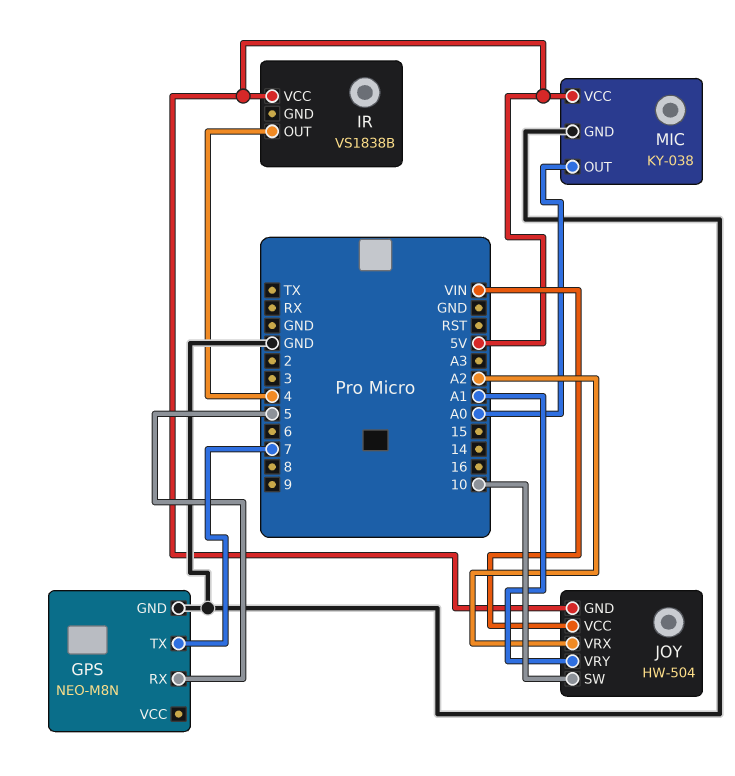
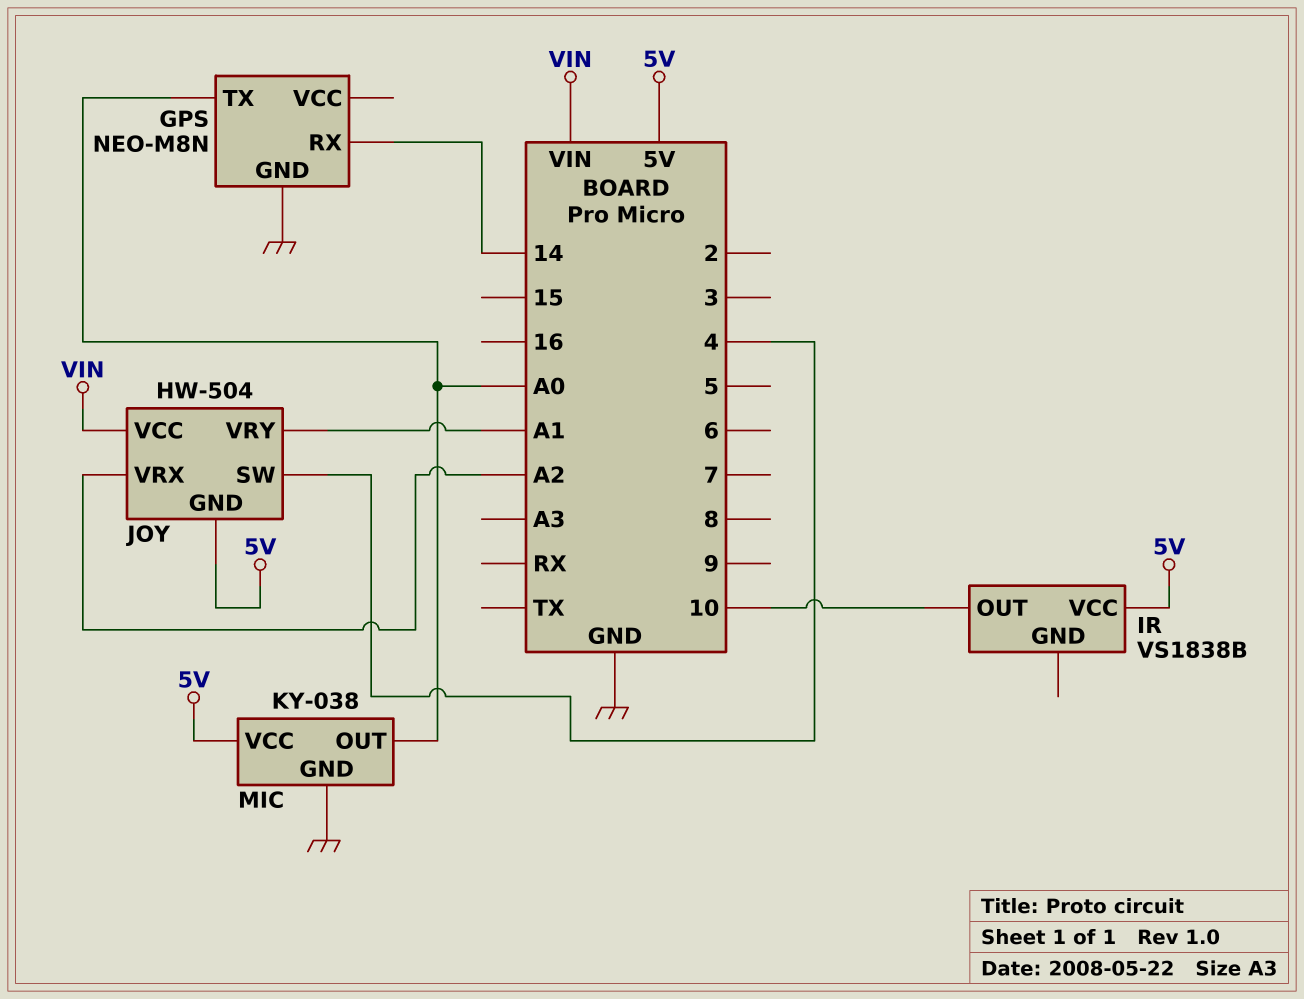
GPS pin RX: 5 -> 14
GPS pin TX: 7 -> A0
IR pin OUT: 4 -> 10
JOY pin SW: 10 -> 4

